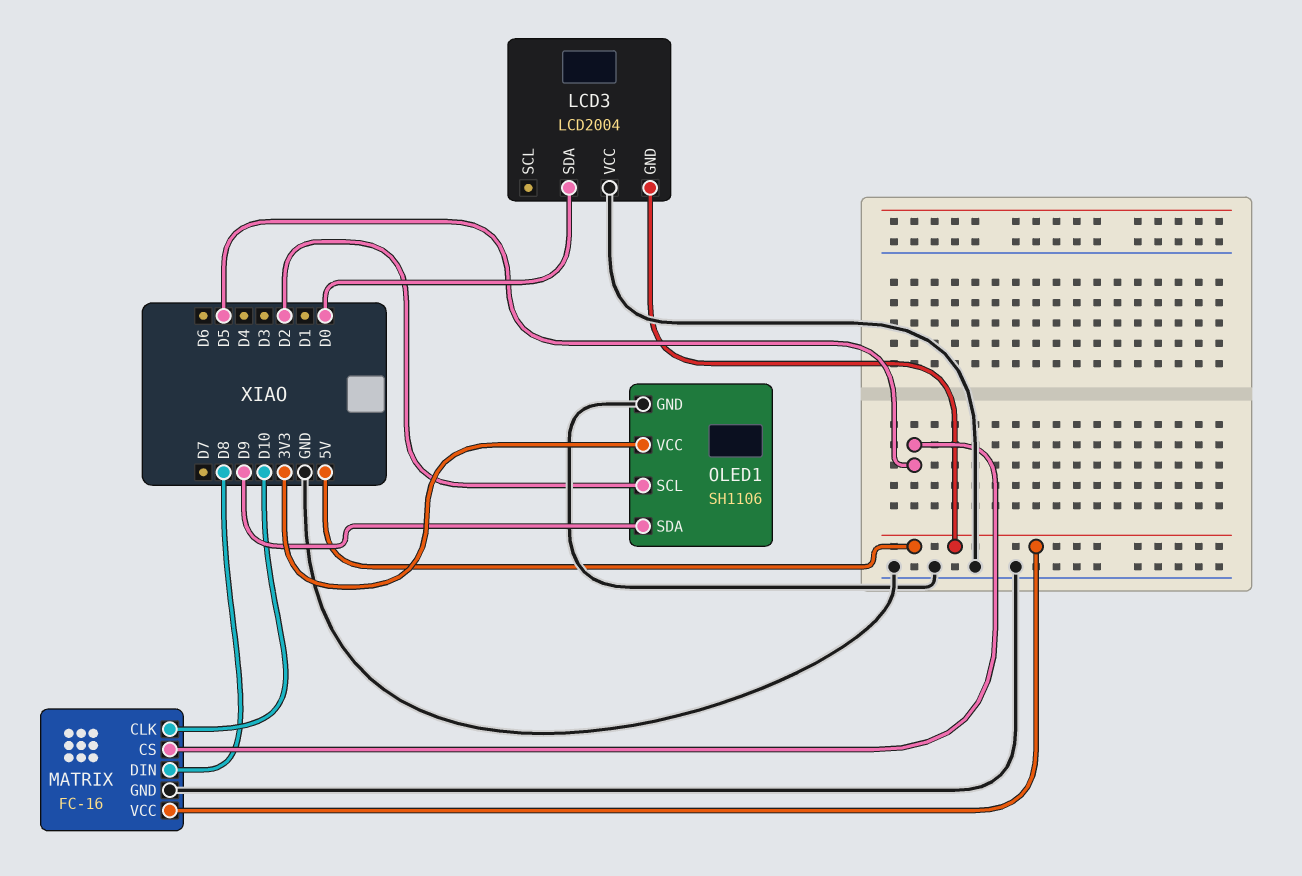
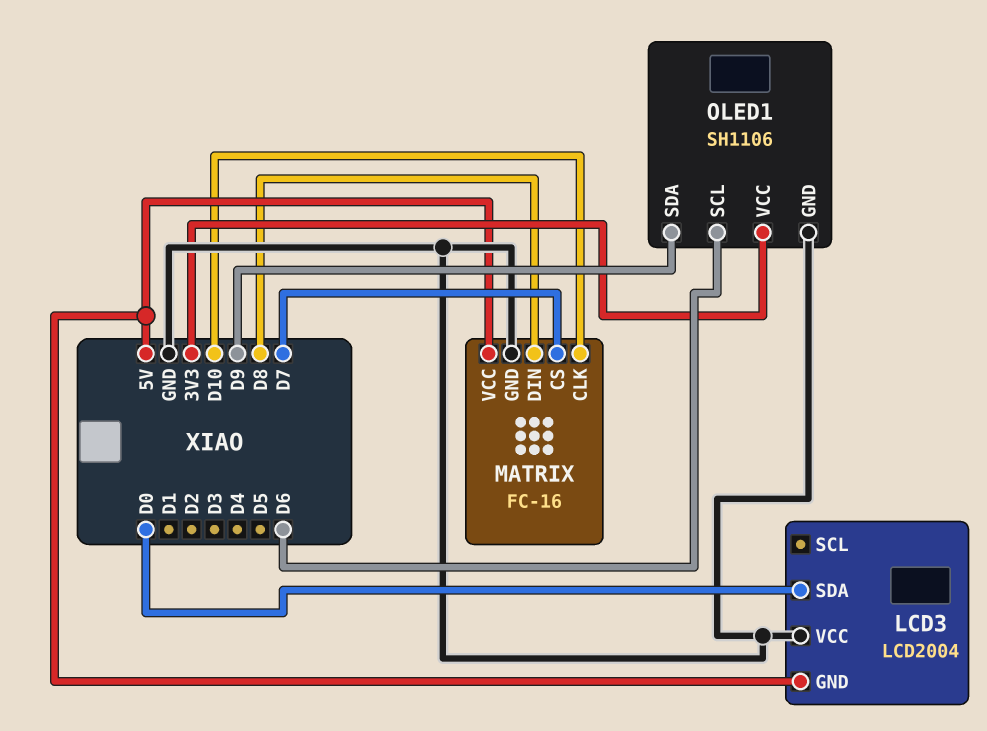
MATRIX pin CS: D5 -> D7
OLED1 pin SCL: D2 -> D6

